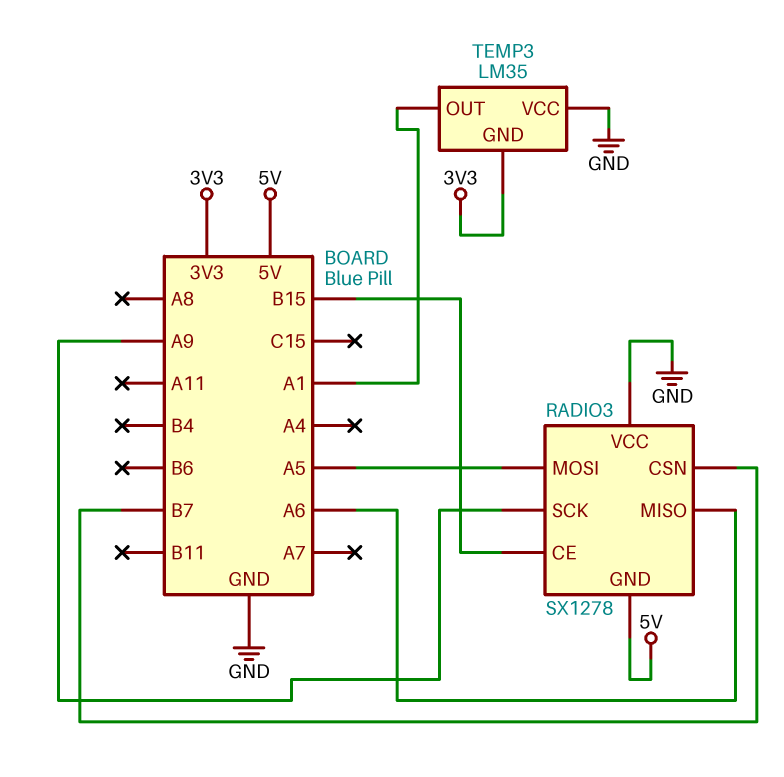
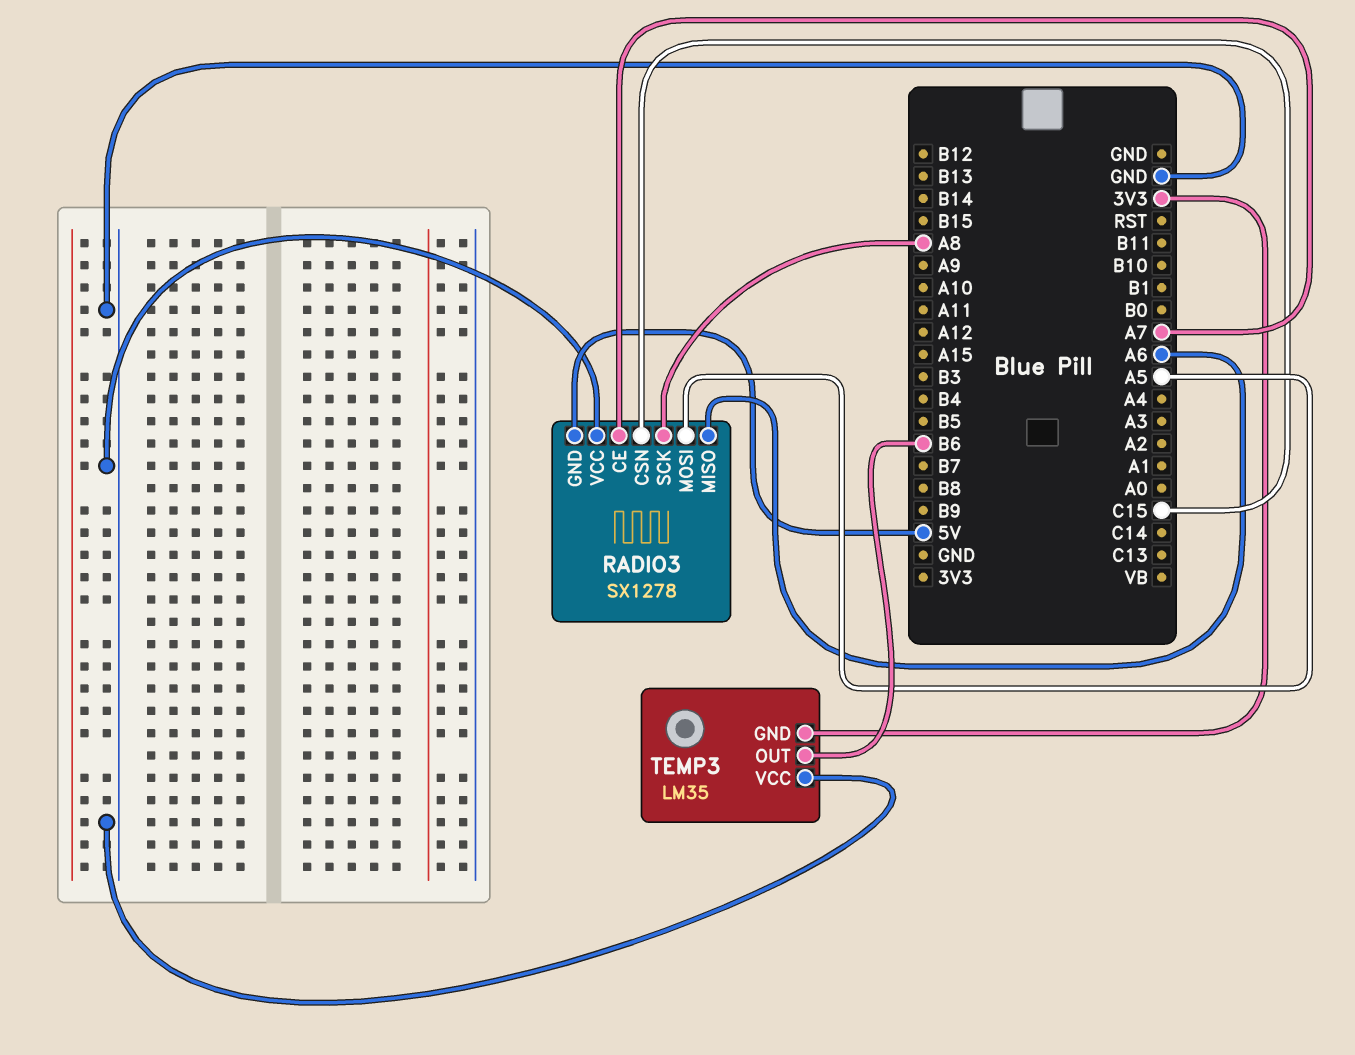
RADIO3 pin CE: B15 -> A7
RADIO3 pin CSN: B7 -> C15
RADIO3 pin SCK: A9 -> A8
TEMP3 pin OUT: A1 -> B6

